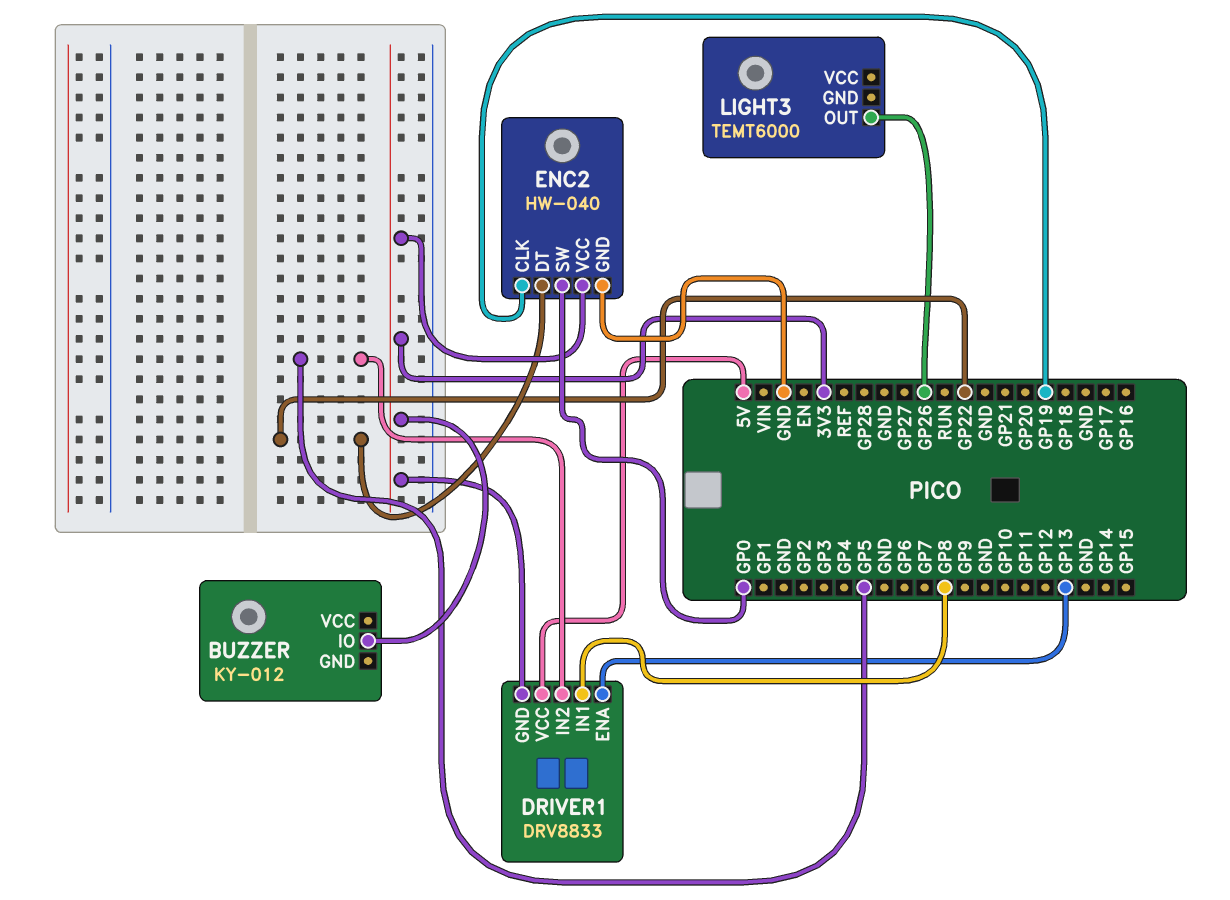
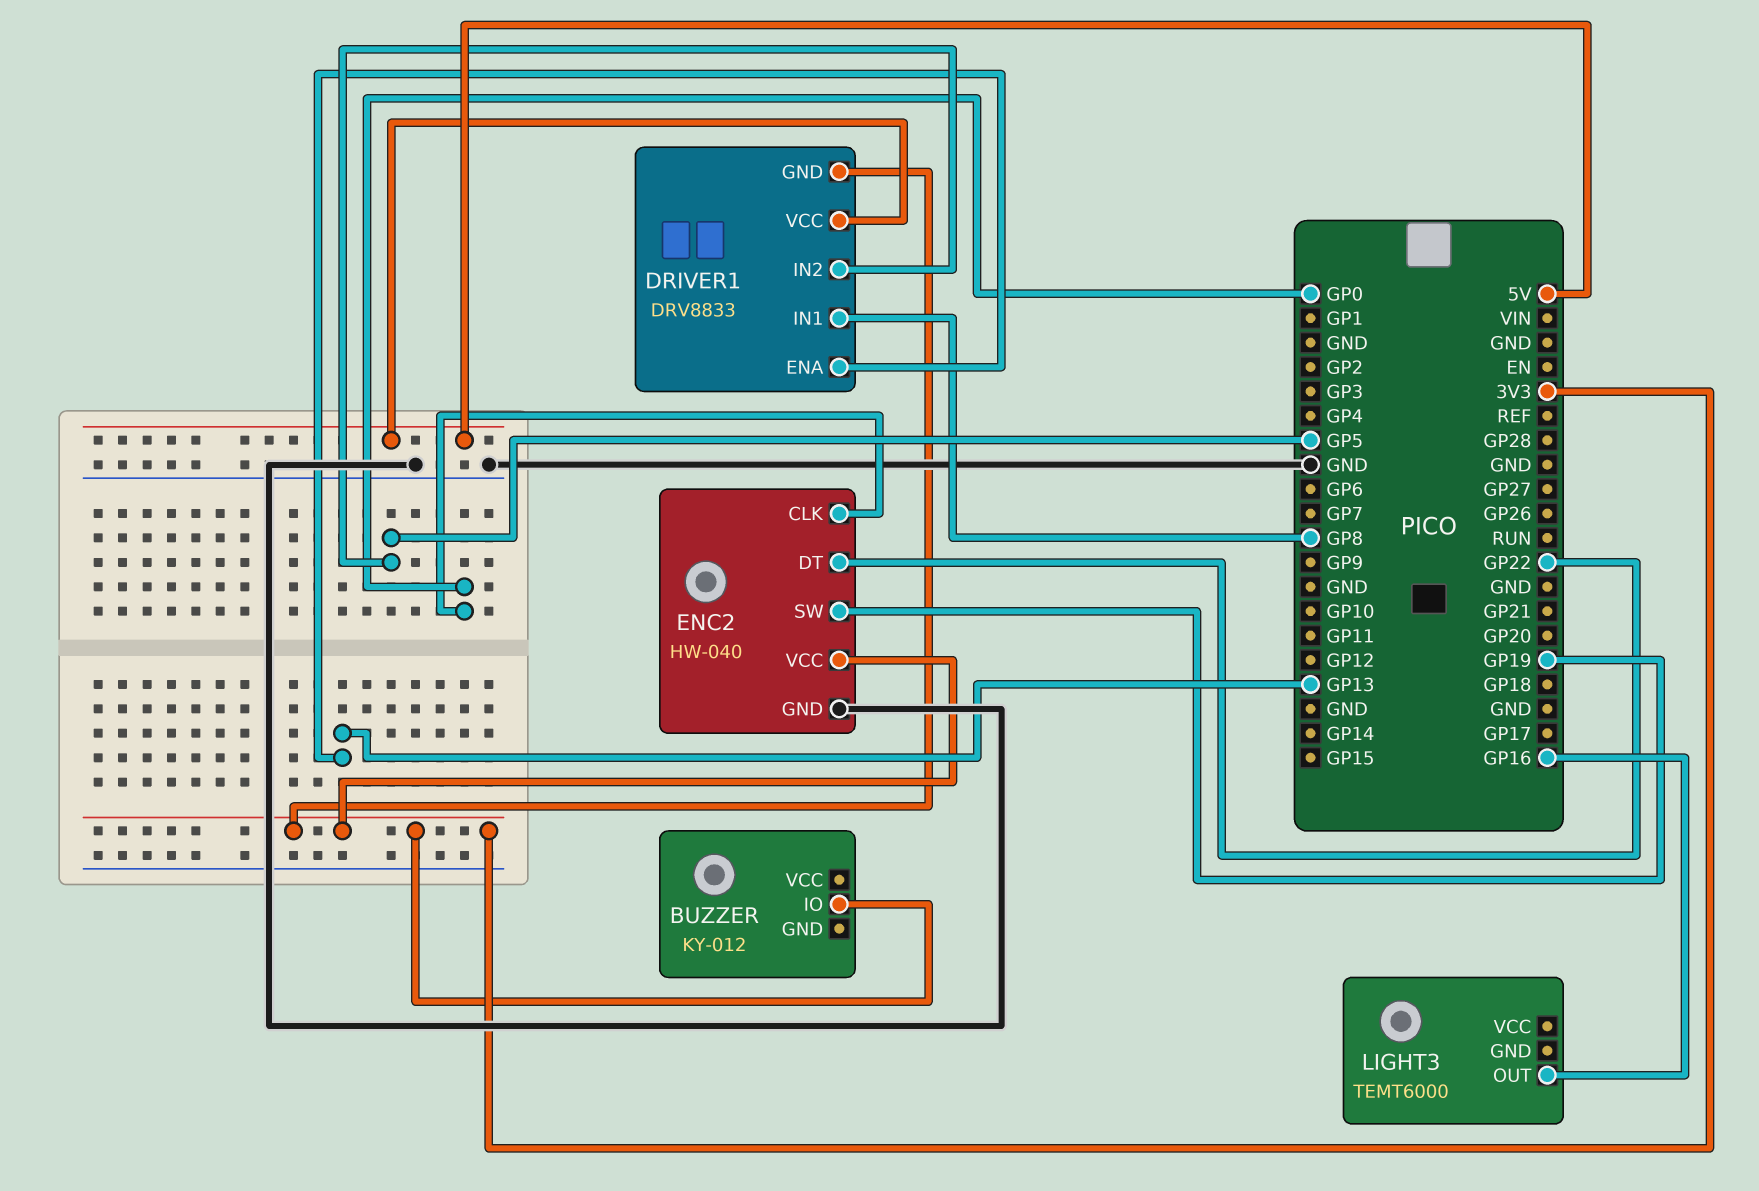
ENC2 pin CLK: GP19 -> GP0
ENC2 pin SW: GP0 -> GP19
LIGHT3 pin OUT: GP26 -> GP16

